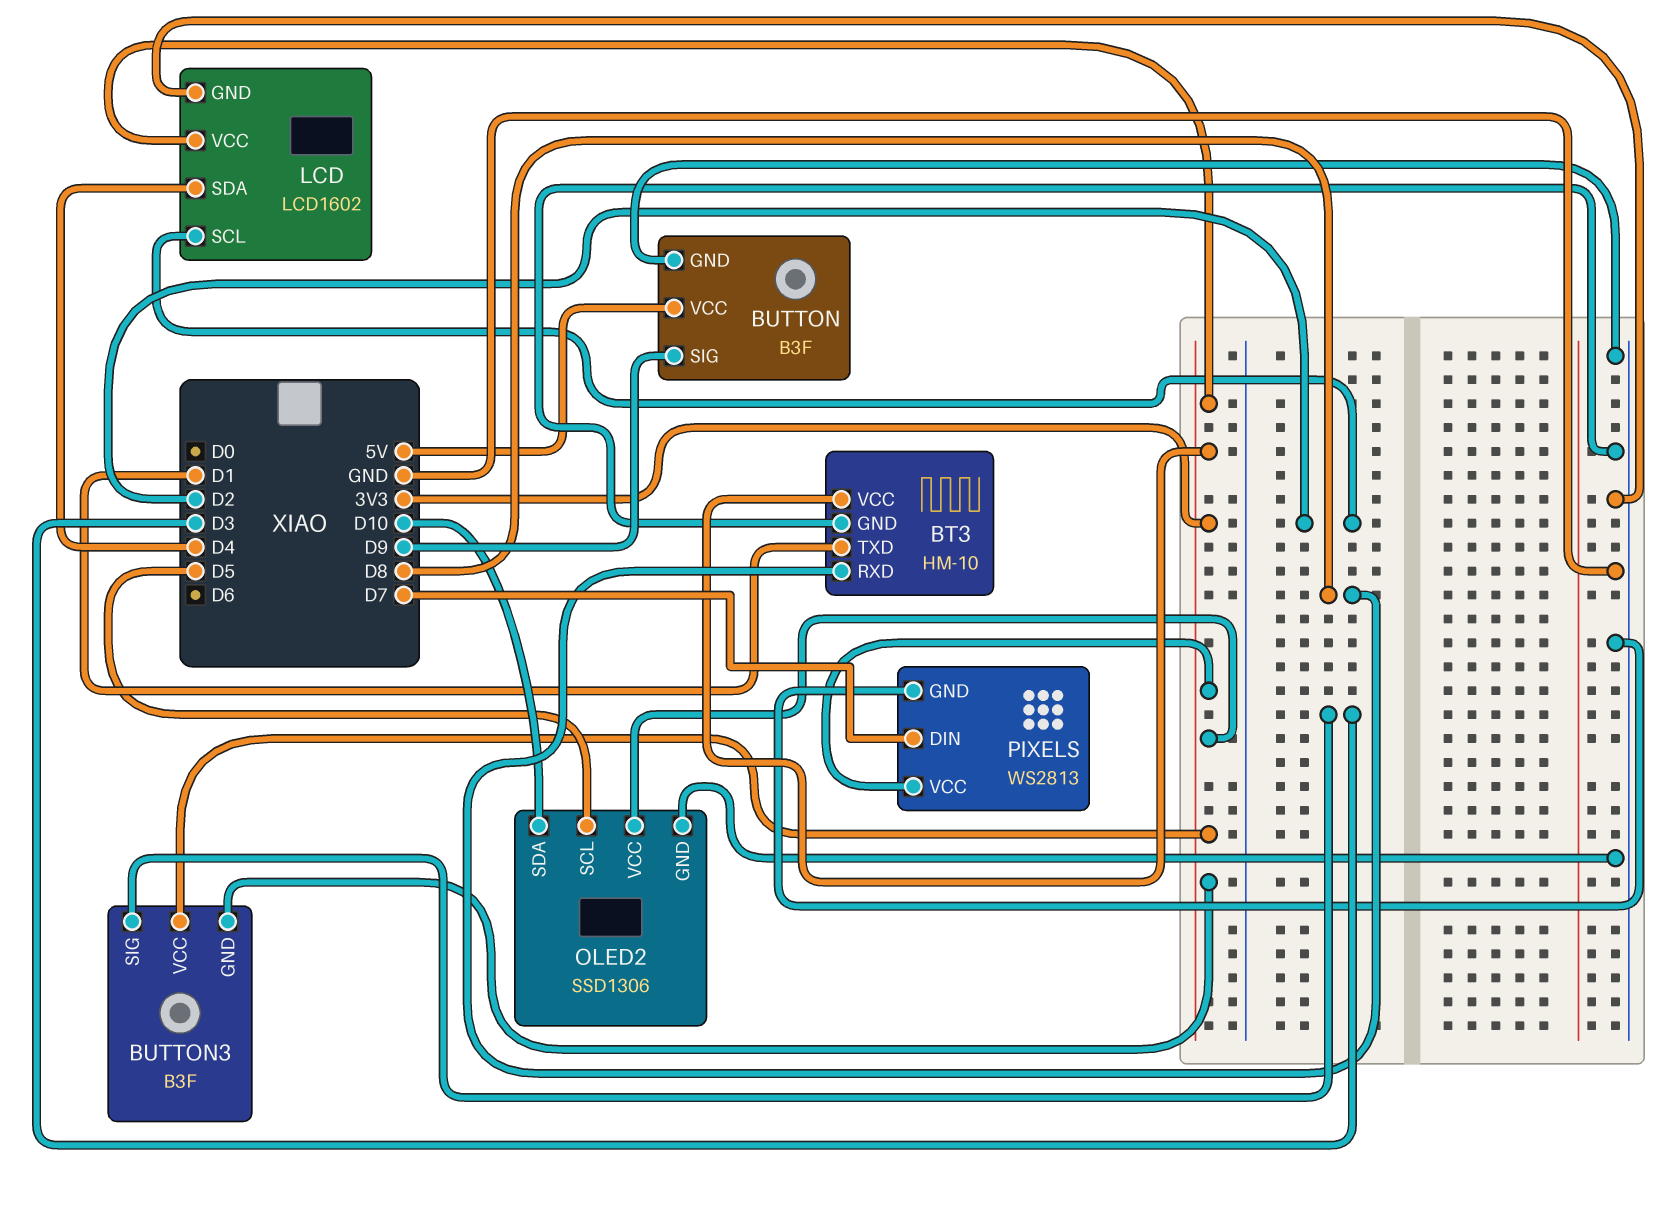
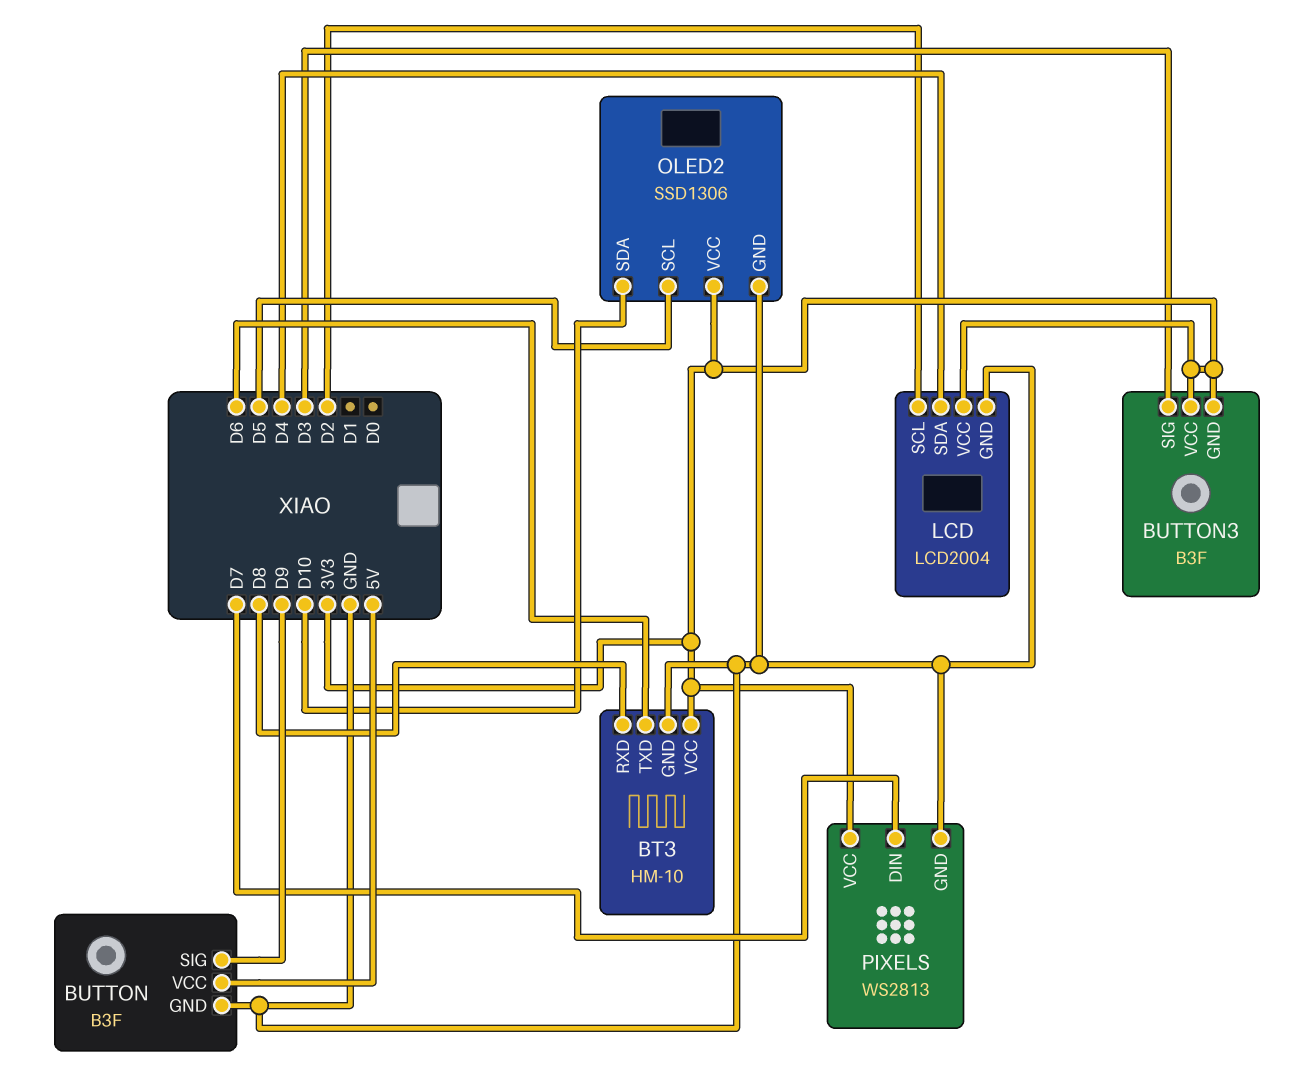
BT3 pin TXD: D1 -> D6
LCD: LCD1602 -> LCD2004

